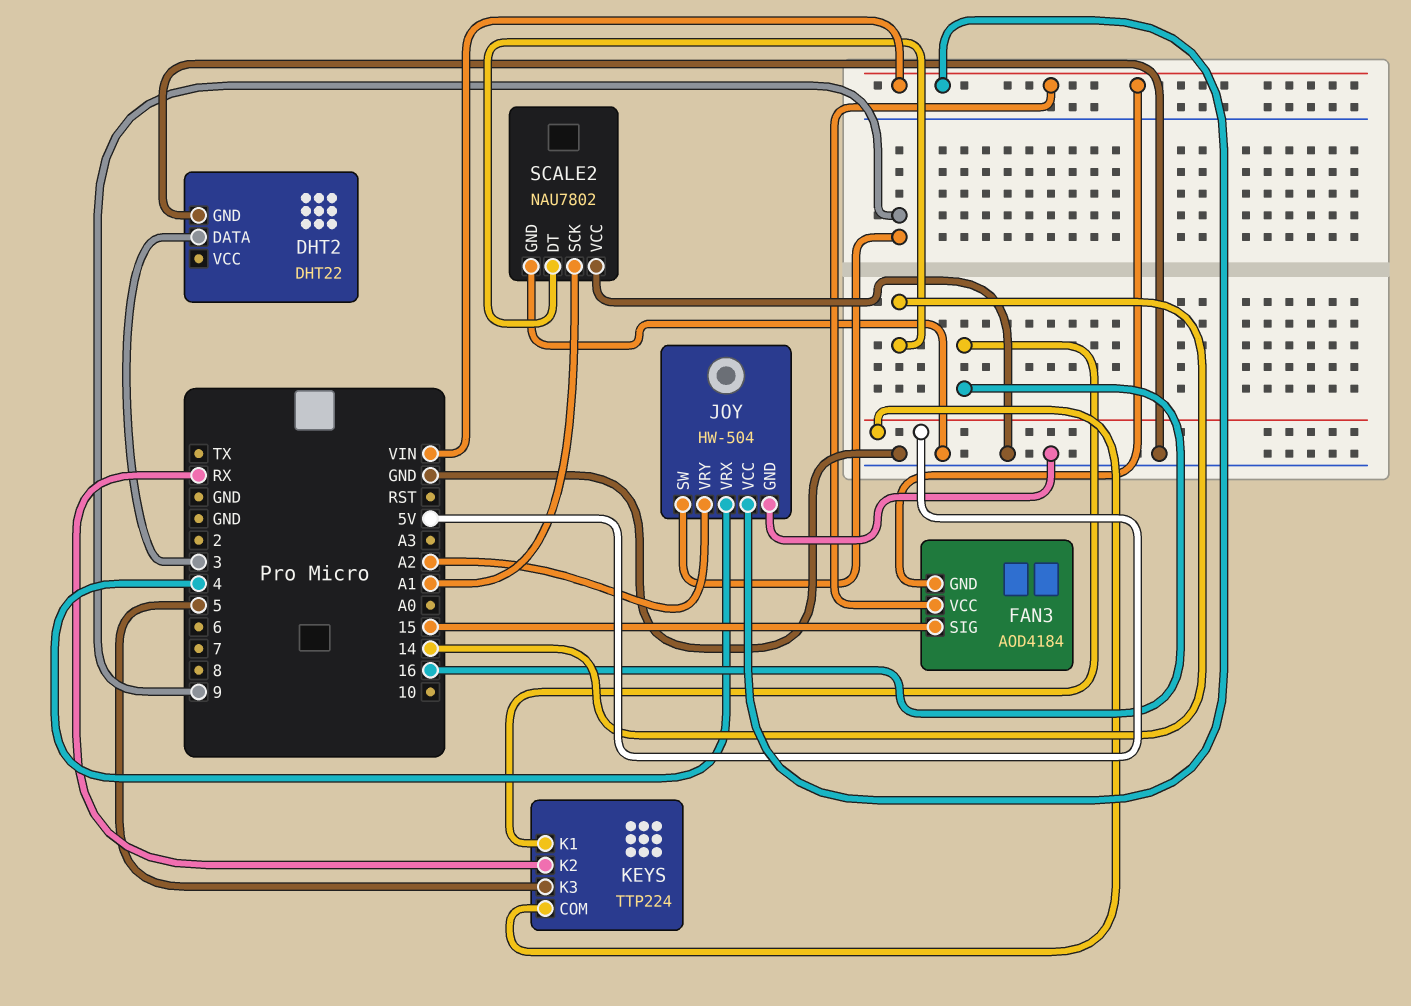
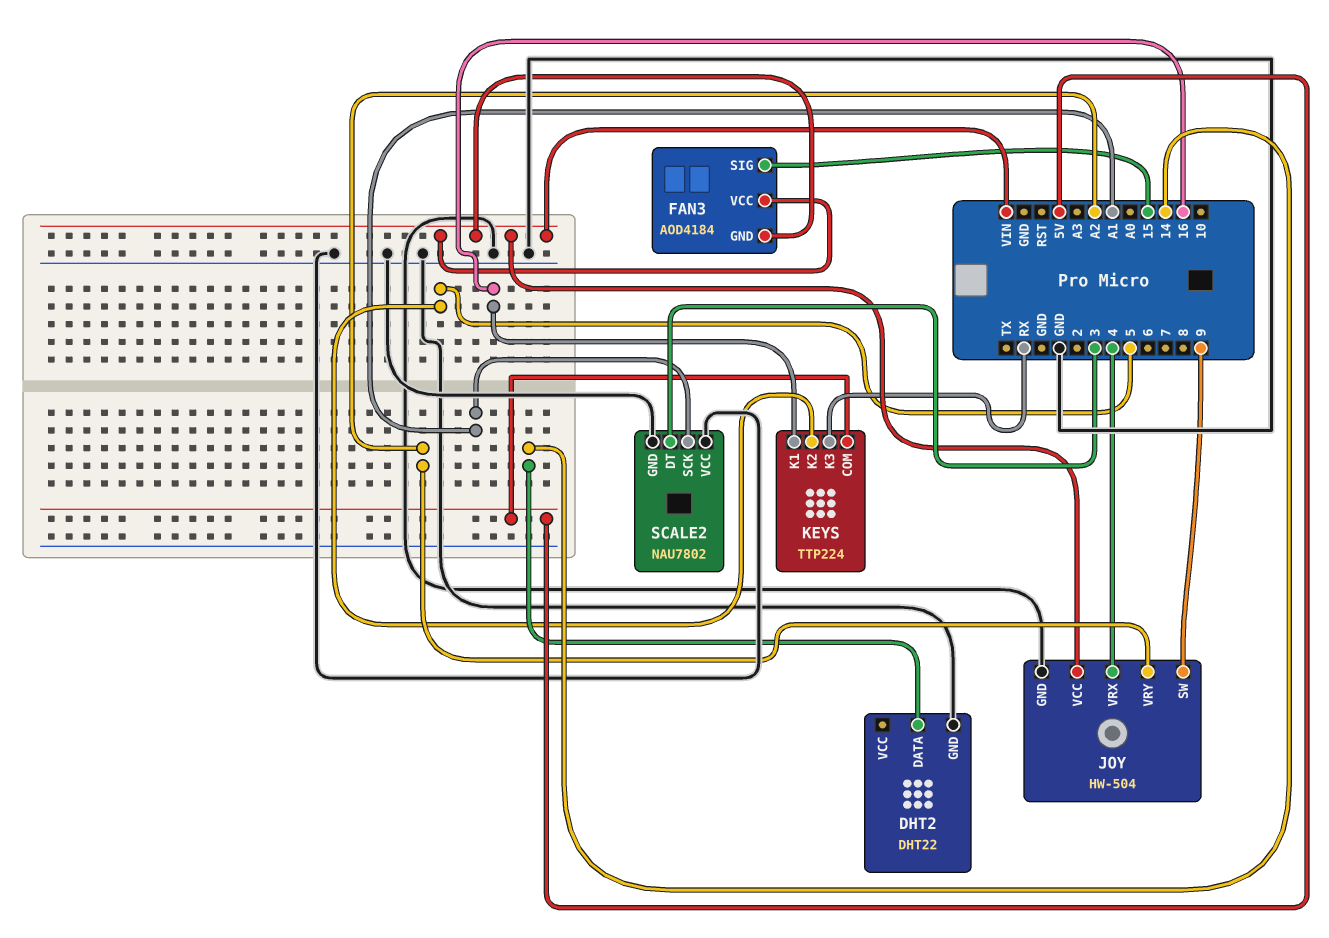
DHT2 pin DATA: 3 -> 14
KEYS pin K2: RX -> 5
KEYS pin K3: 5 -> RX
SCALE2 pin DT: 14 -> 3

